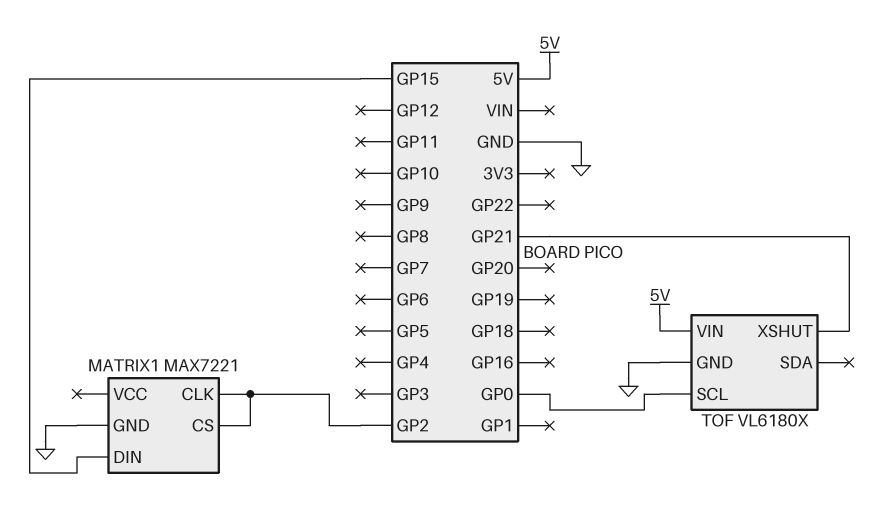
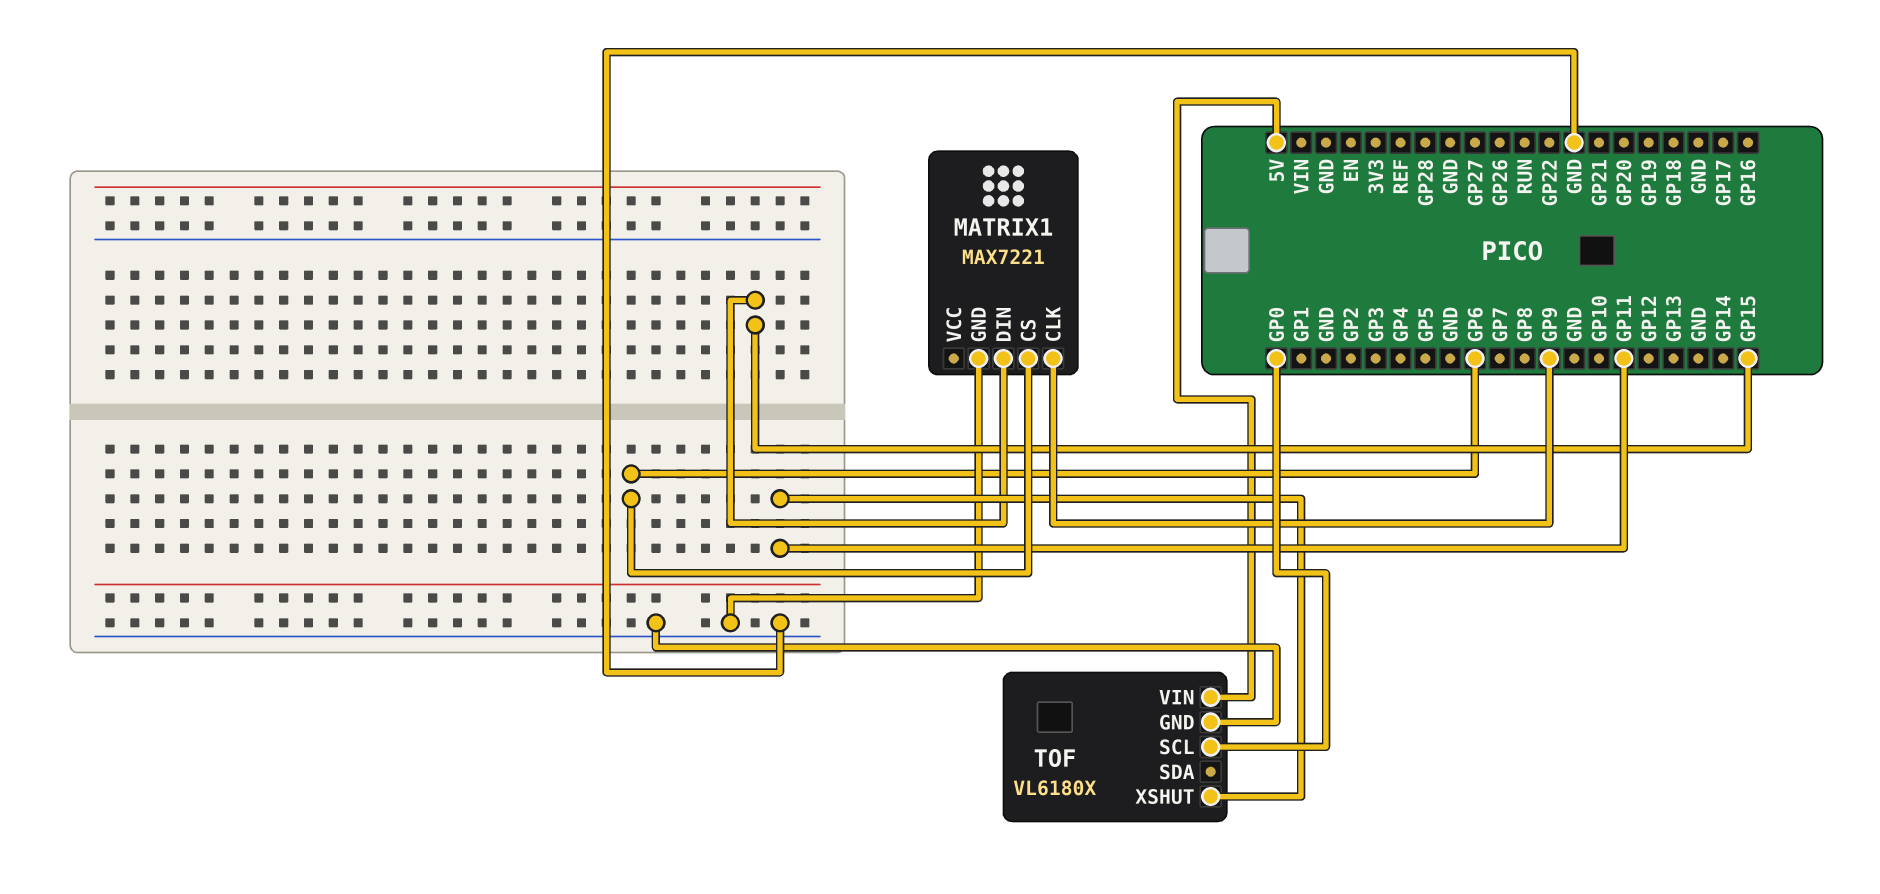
MATRIX1 pin CLK: GP2 -> GP9
MATRIX1 pin CS: GP2 -> GP6
TOF pin XSHUT: GP21 -> GP11

